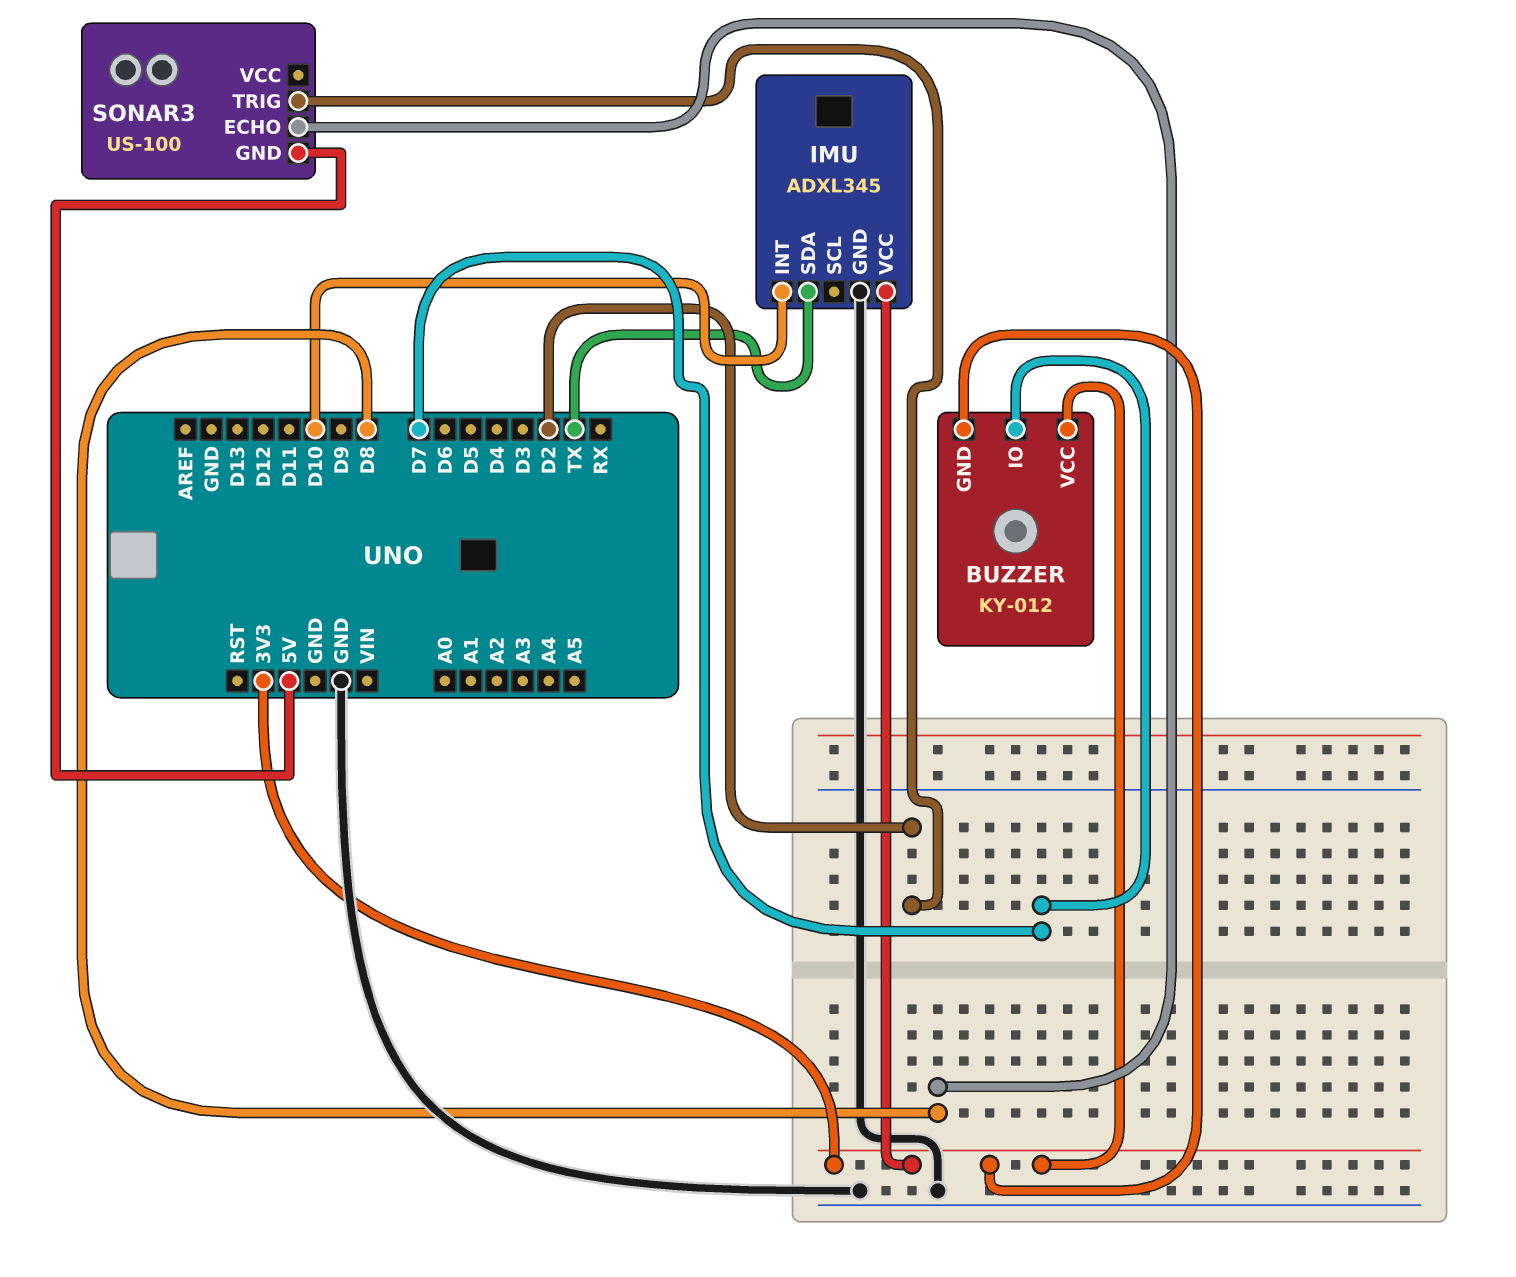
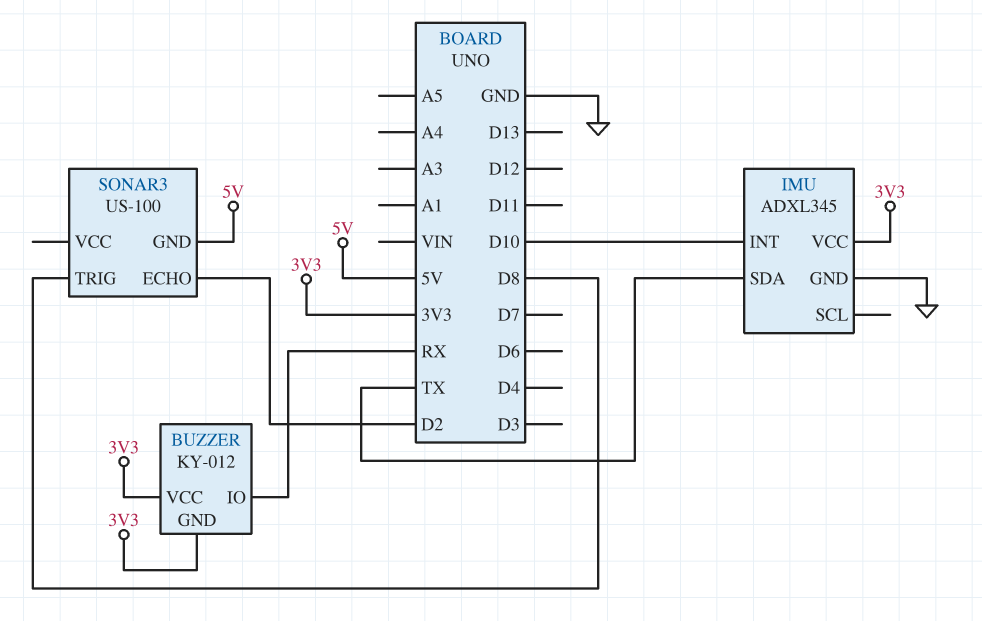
BUZZER pin IO: D7 -> RX
SONAR3 pin ECHO: D8 -> D2
SONAR3 pin TRIG: D2 -> D8

